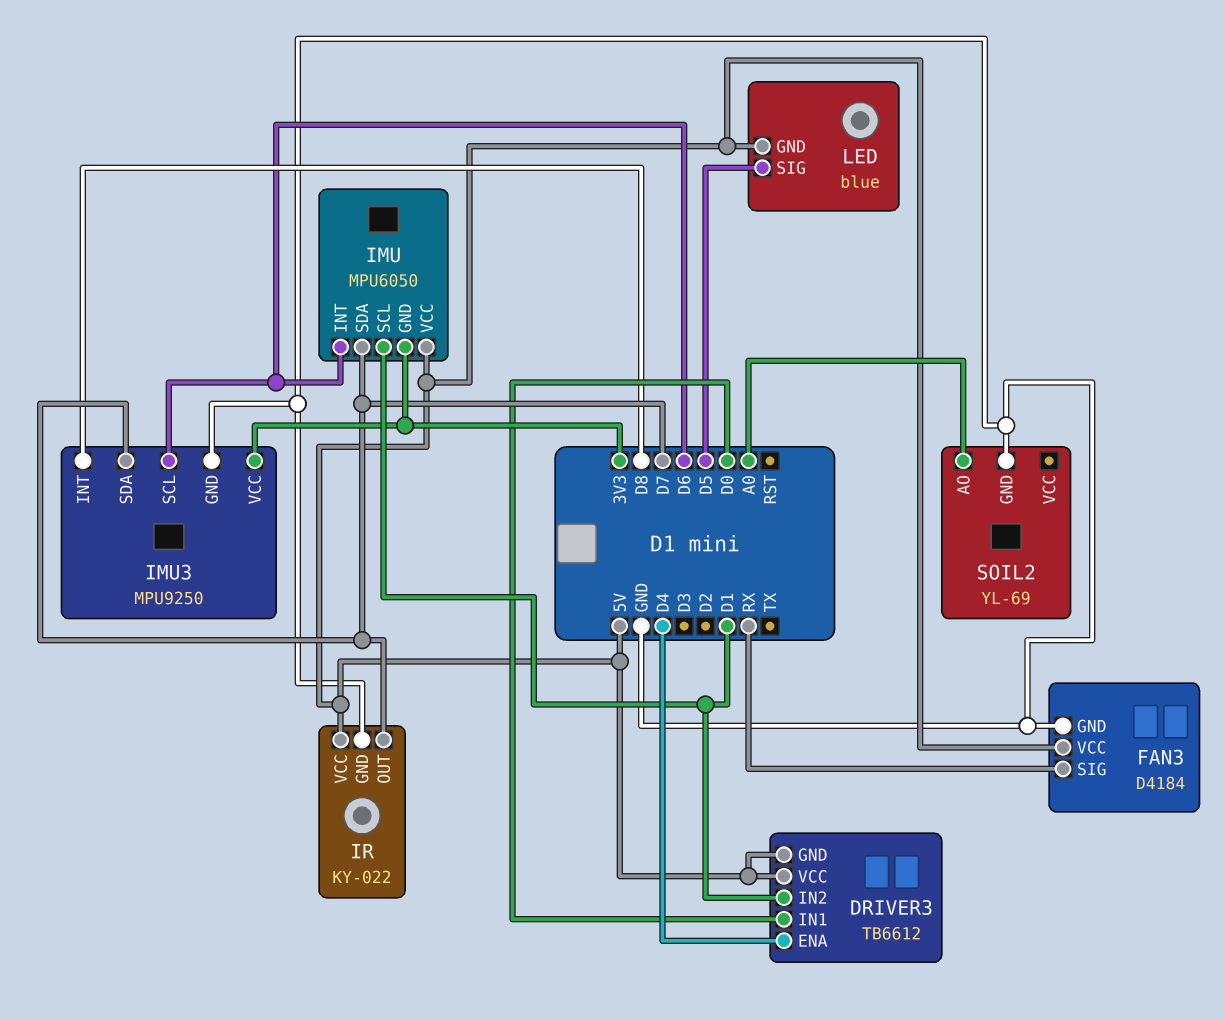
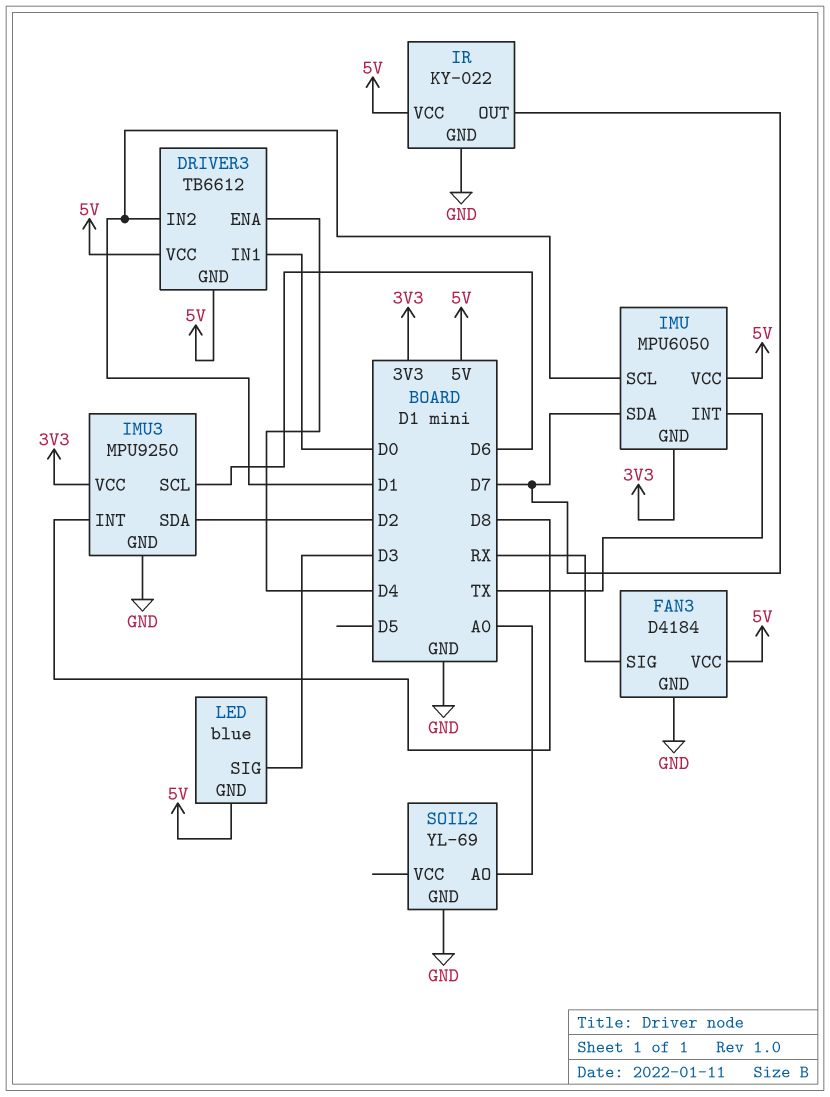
IMU pin INT: D6 -> TX
IMU3 pin SDA: D7 -> D2
LED pin SIG: D5 -> D3

